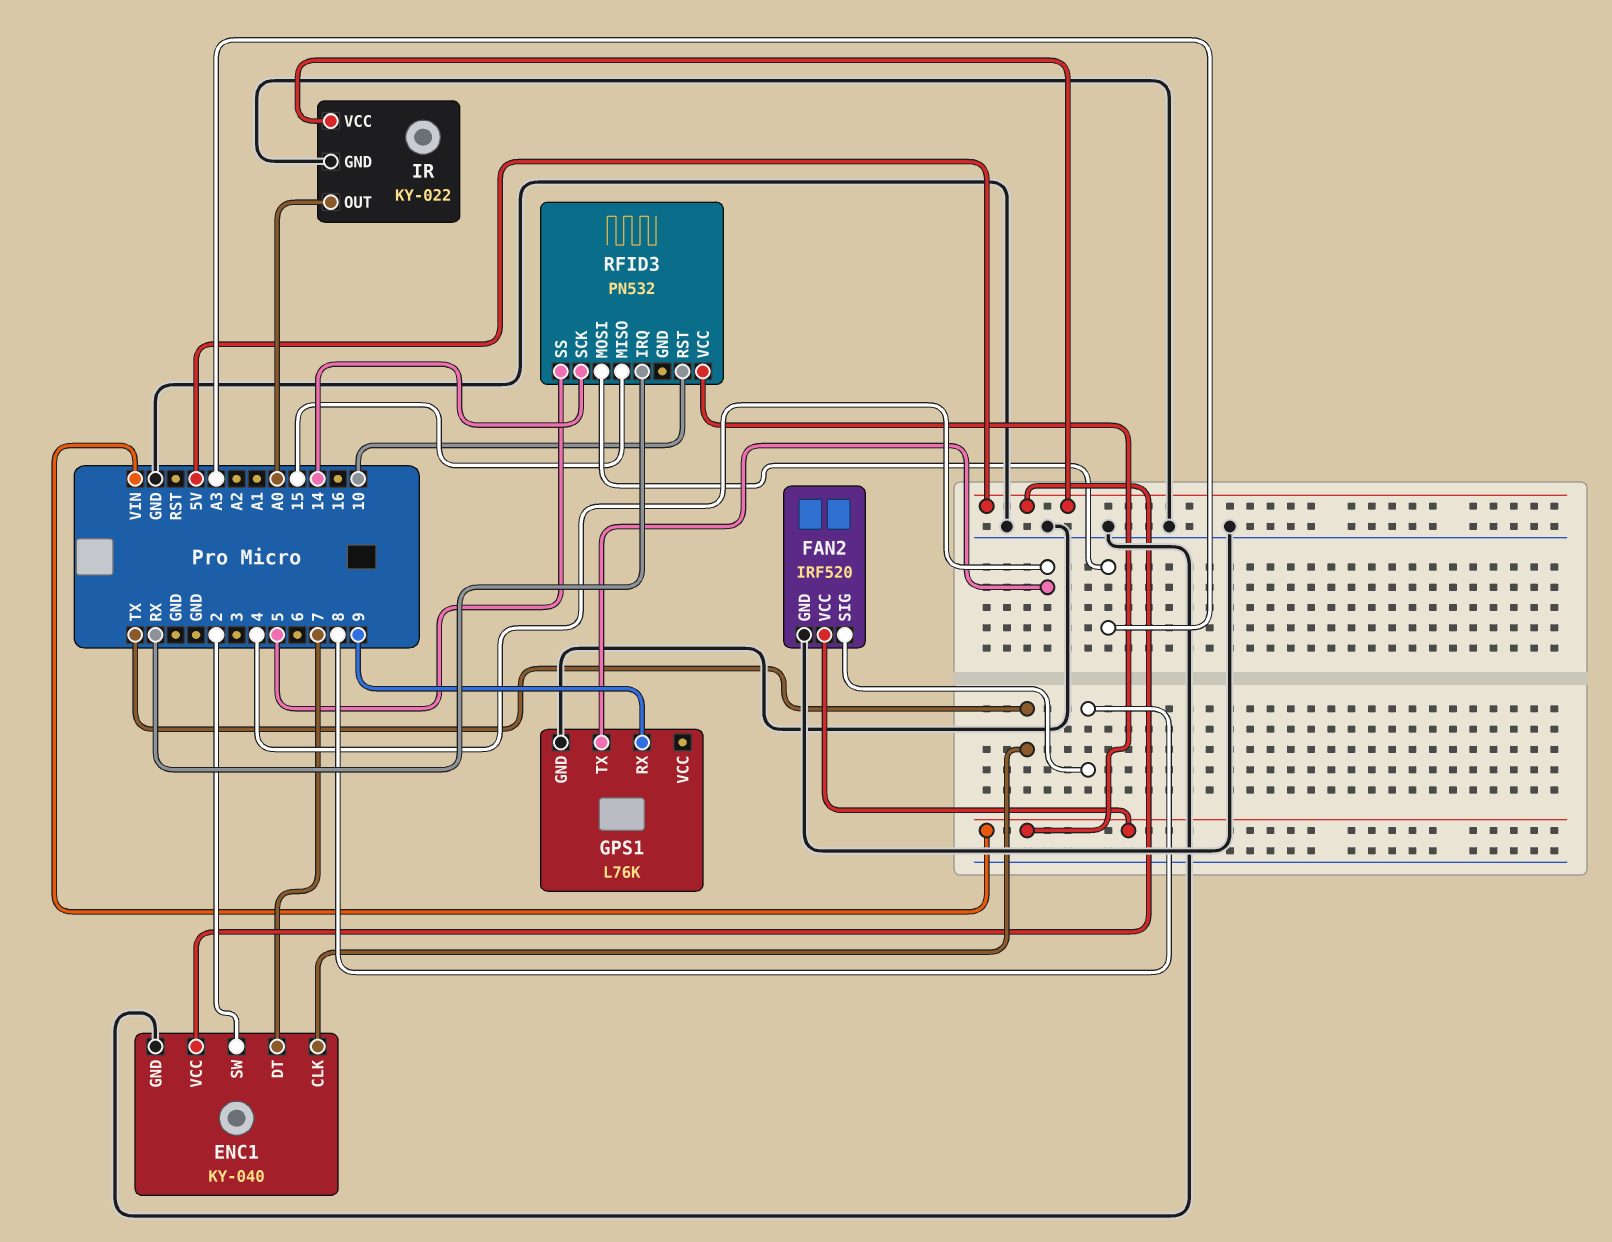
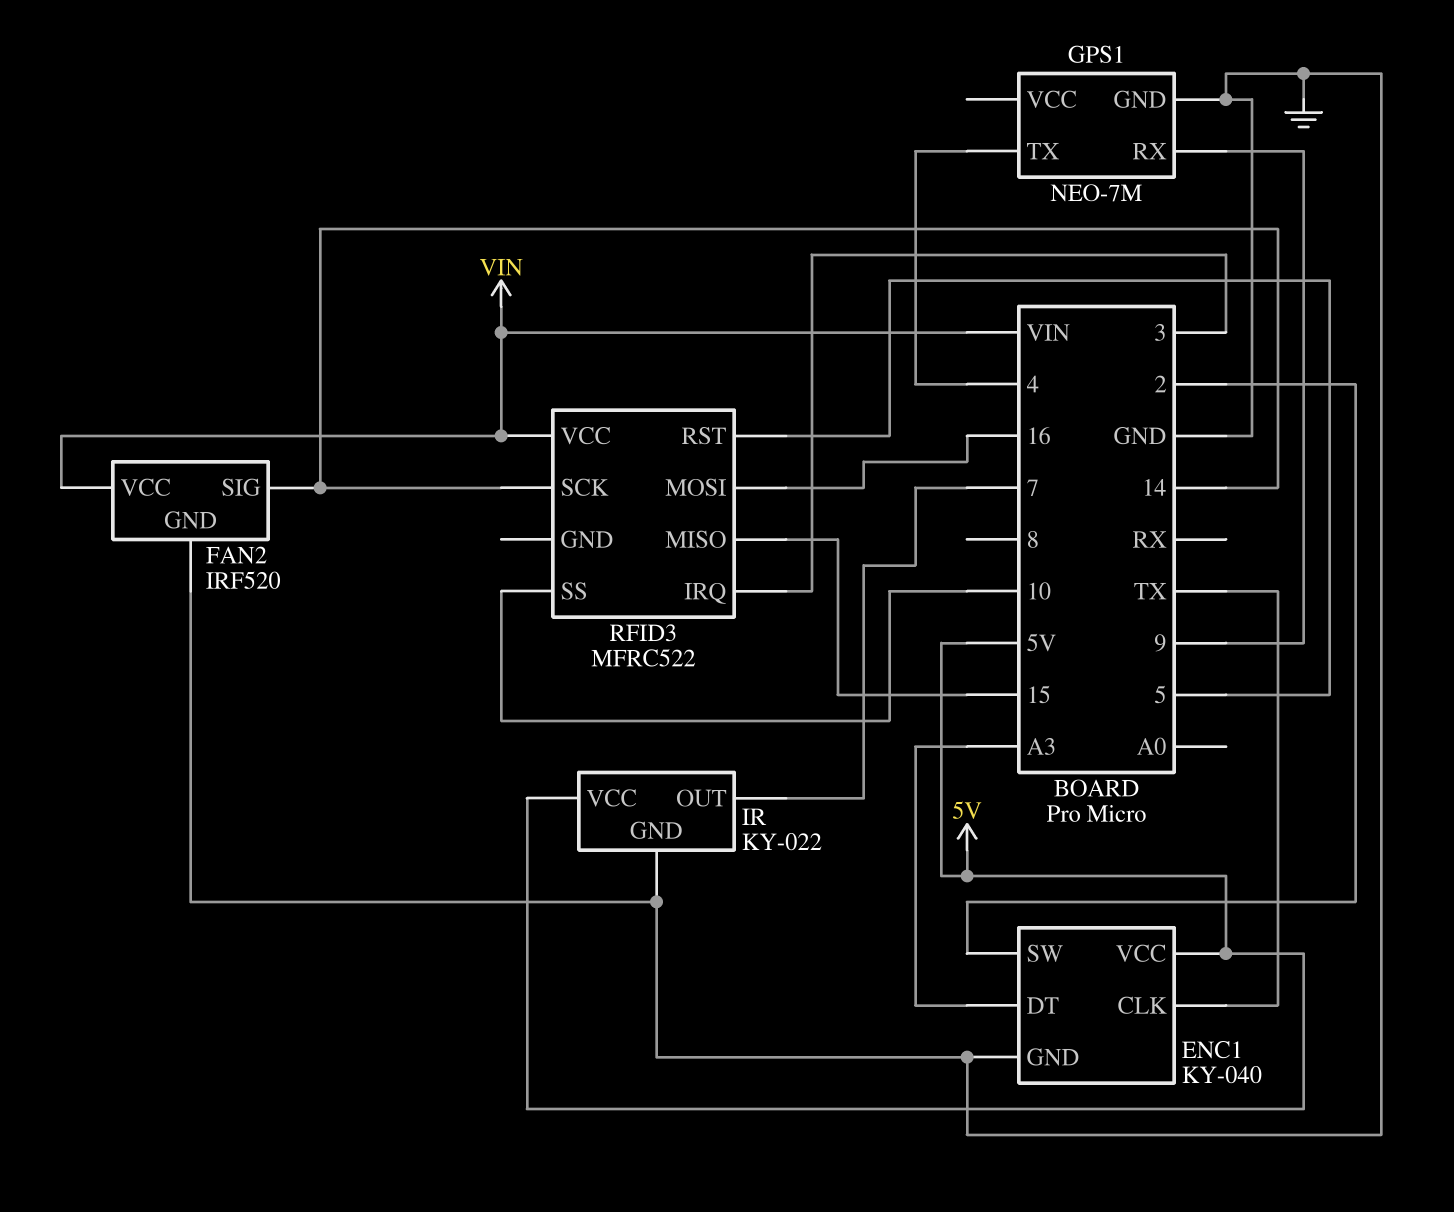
ENC1 pin DT: 7 -> A3
FAN2 pin SIG: 8 -> 14
GPS1: L76K -> NEO-7M
IR pin OUT: A0 -> 7
RFID3: PN532 -> MFRC522
RFID3 pin IRQ: RX -> 3
RFID3 pin MOSI: A3 -> 16
RFID3 pin RST: 10 -> 5
RFID3 pin SS: 5 -> 10

